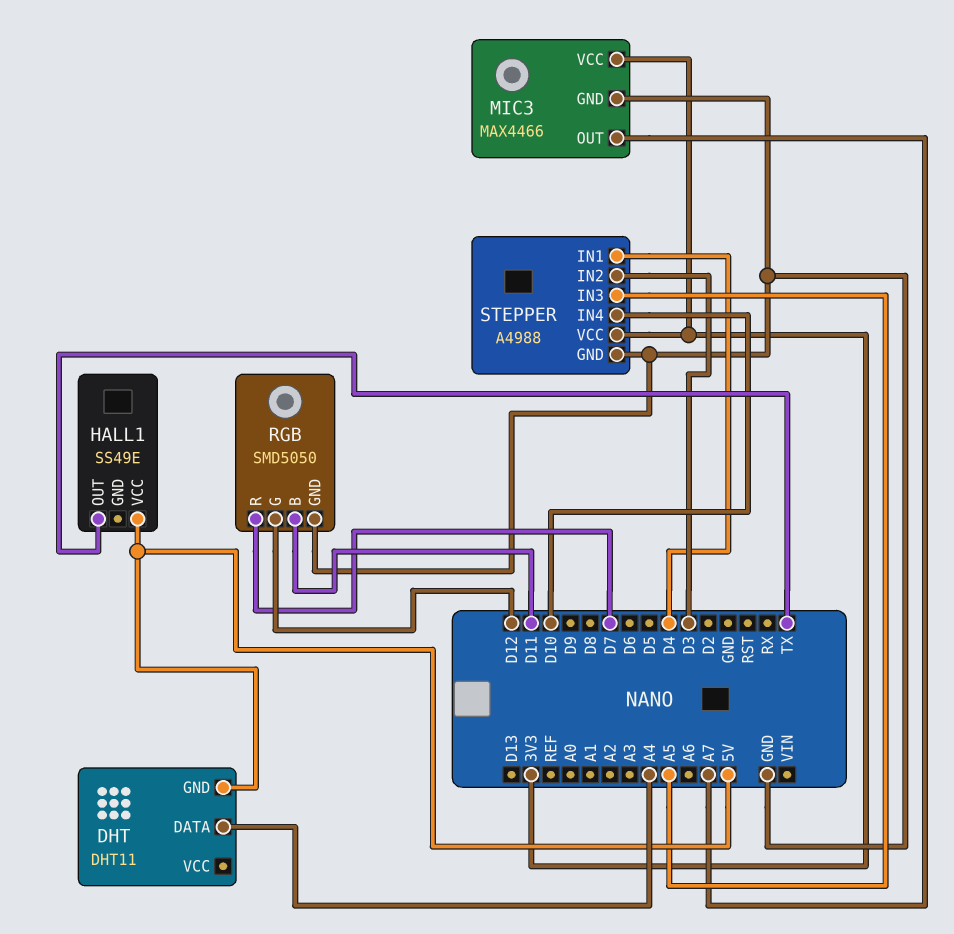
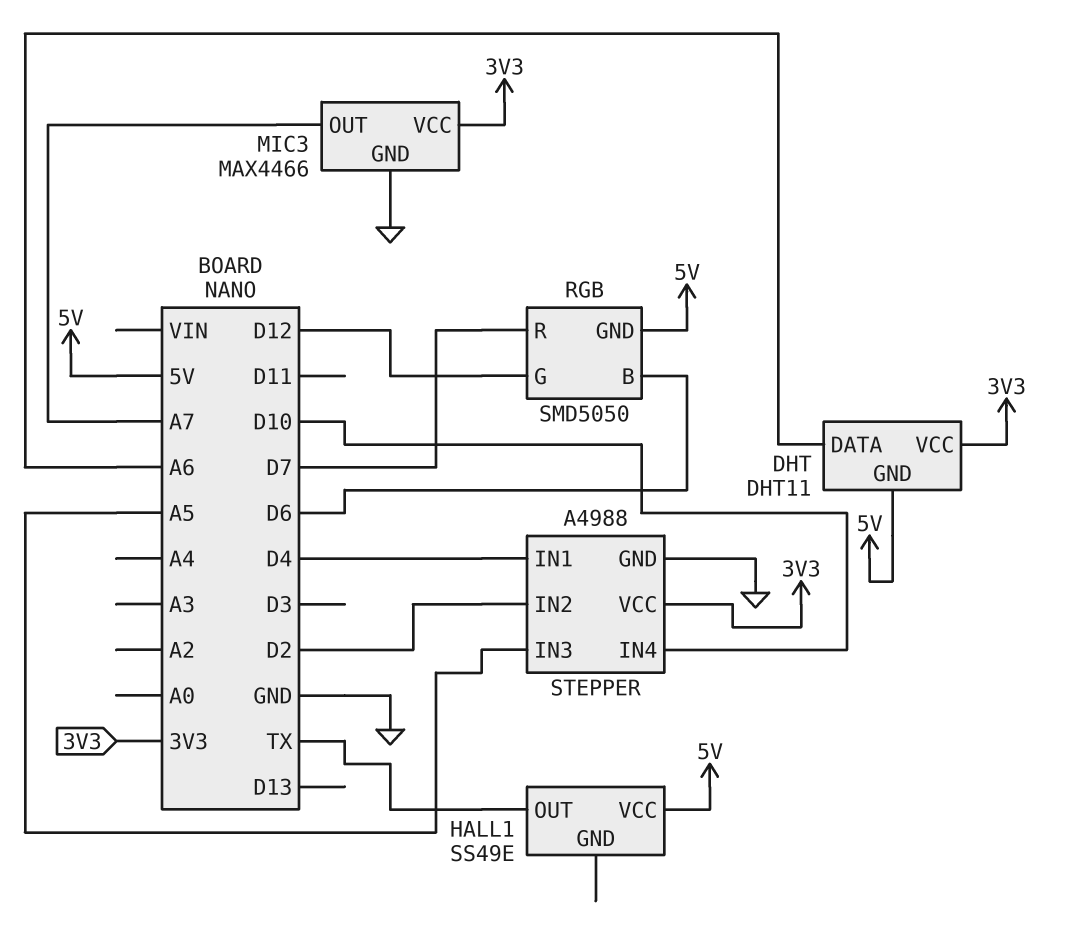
DHT pin DATA: A4 -> A6
DHT pin VCC: none -> 3V3
RGB pin B: D11 -> D6
RGB pin GND: GND -> 5V
STEPPER pin IN2: D3 -> D2

